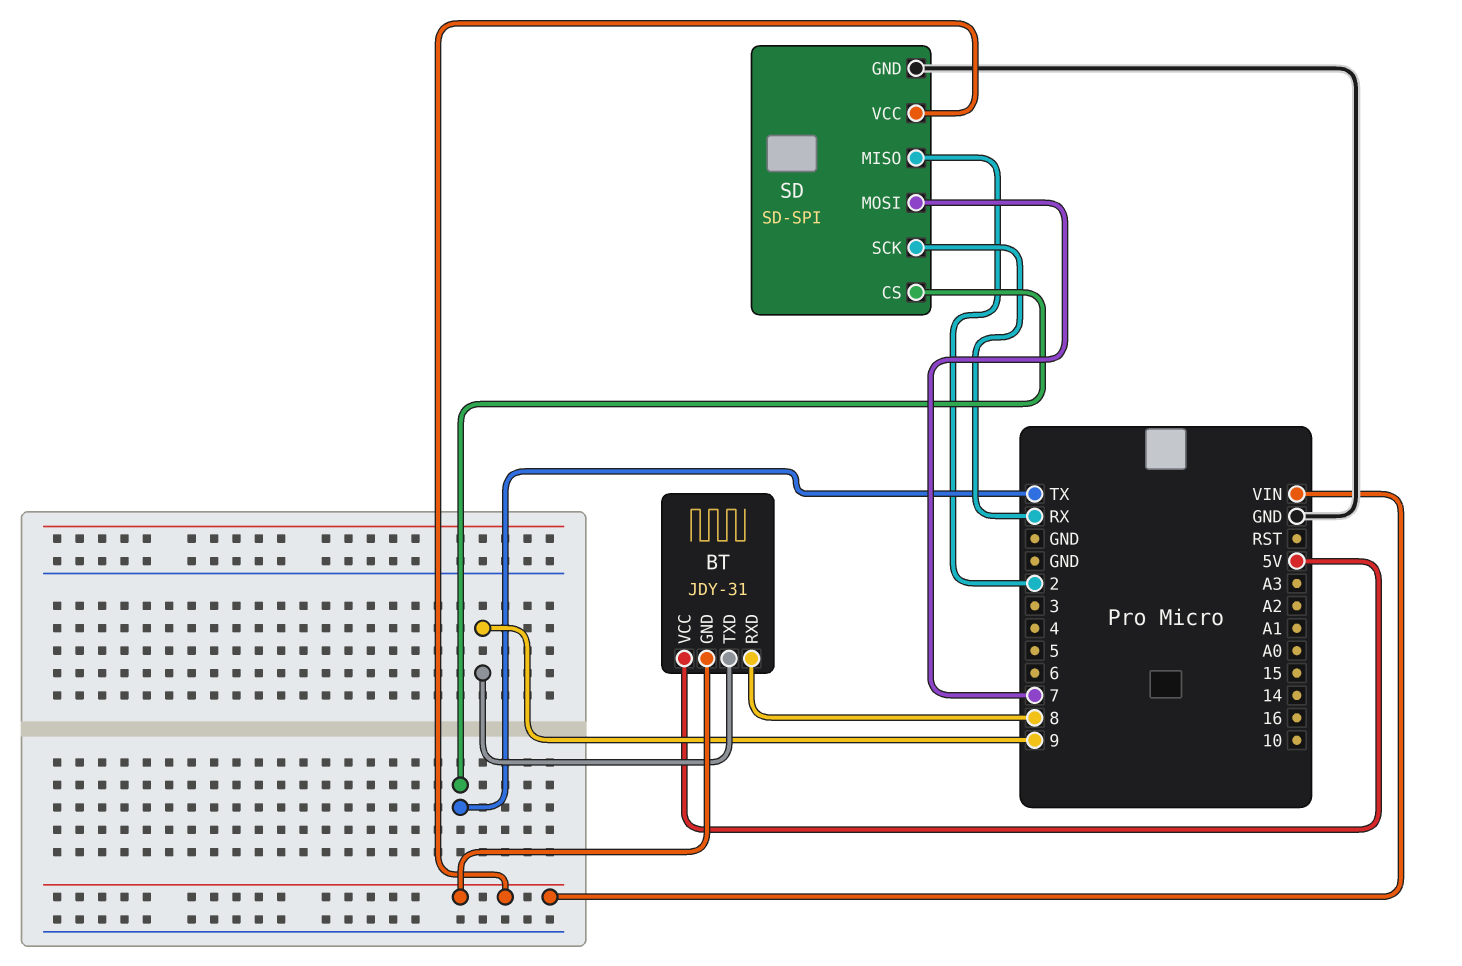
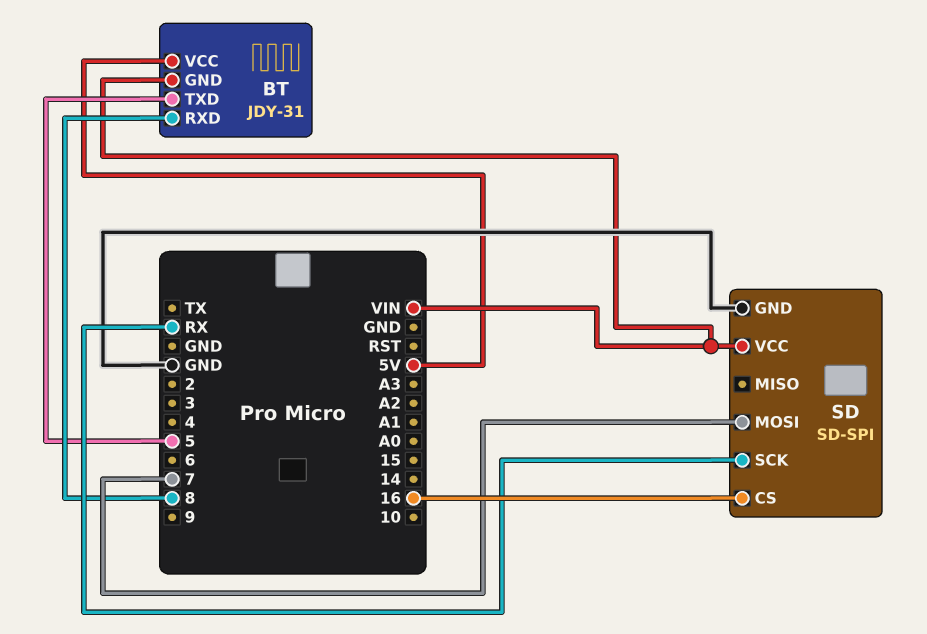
BT pin TXD: 9 -> 5
SD pin CS: TX -> 16
SD pin MISO: 2 -> none

